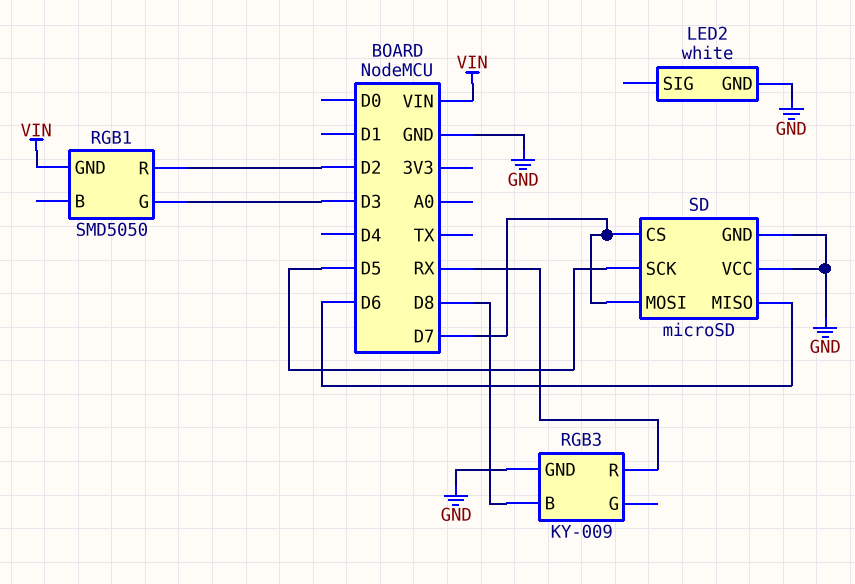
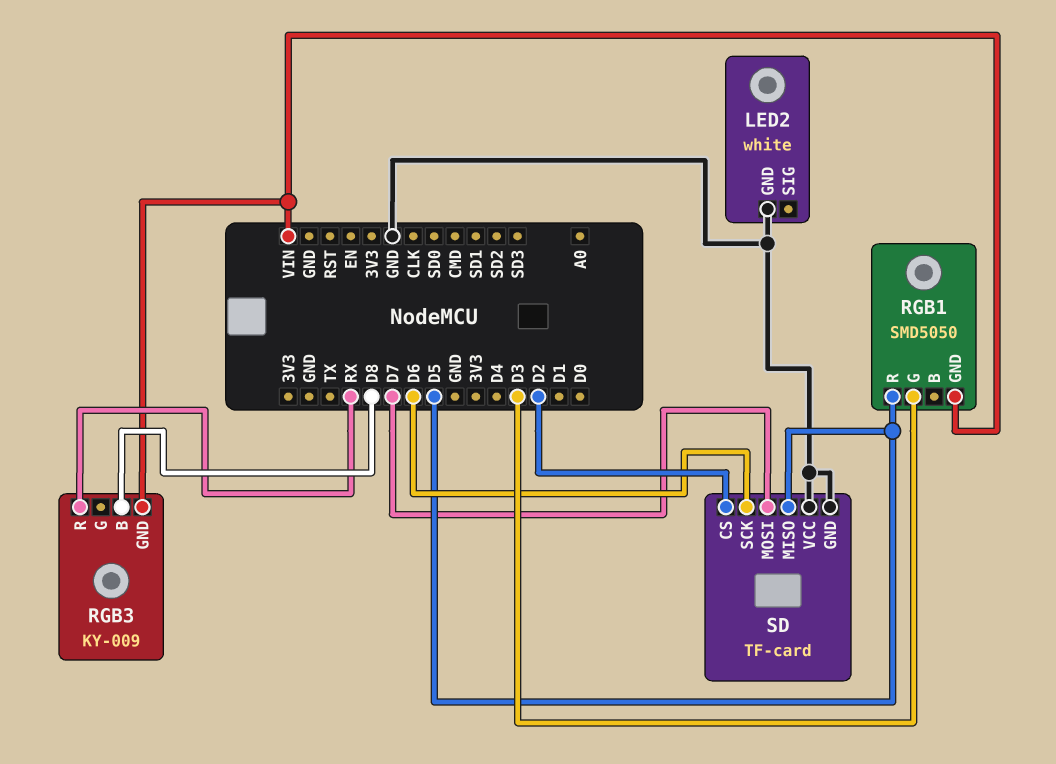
RGB1 pin R: D2 -> D5
RGB3 pin GND: GND -> VIN
SD: microSD -> TF-card
SD pin CS: D7 -> D2
SD pin MISO: D6 -> D5
SD pin SCK: D5 -> D6

